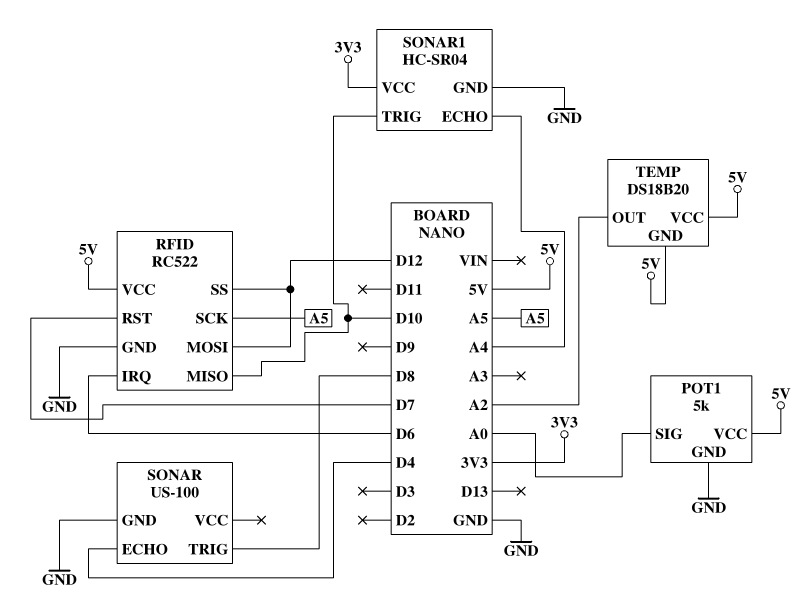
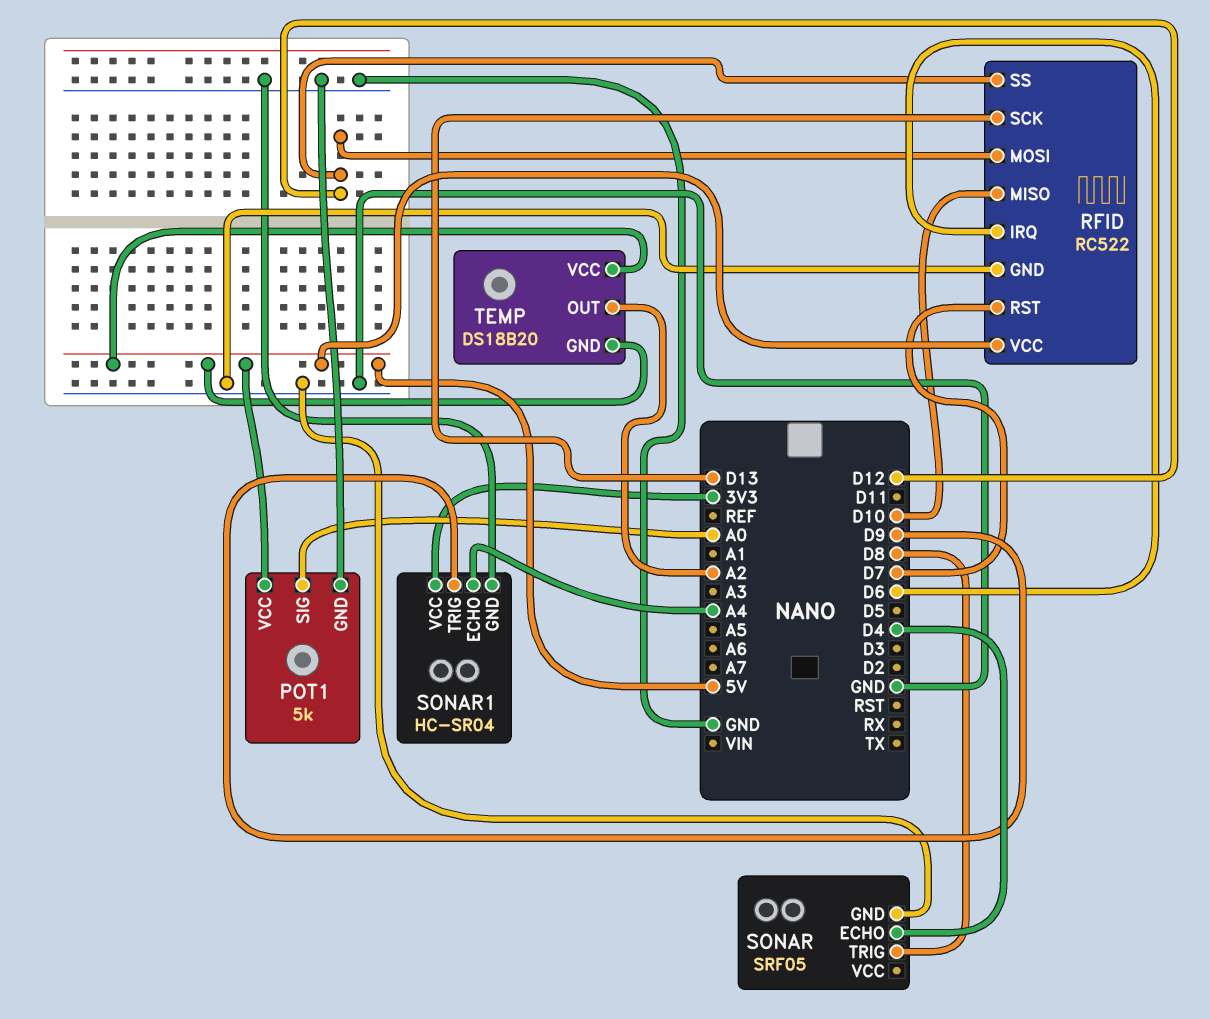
RFID pin SCK: A5 -> D13
SONAR: US-100 -> SRF05
SONAR1 pin TRIG: D10 -> D9

